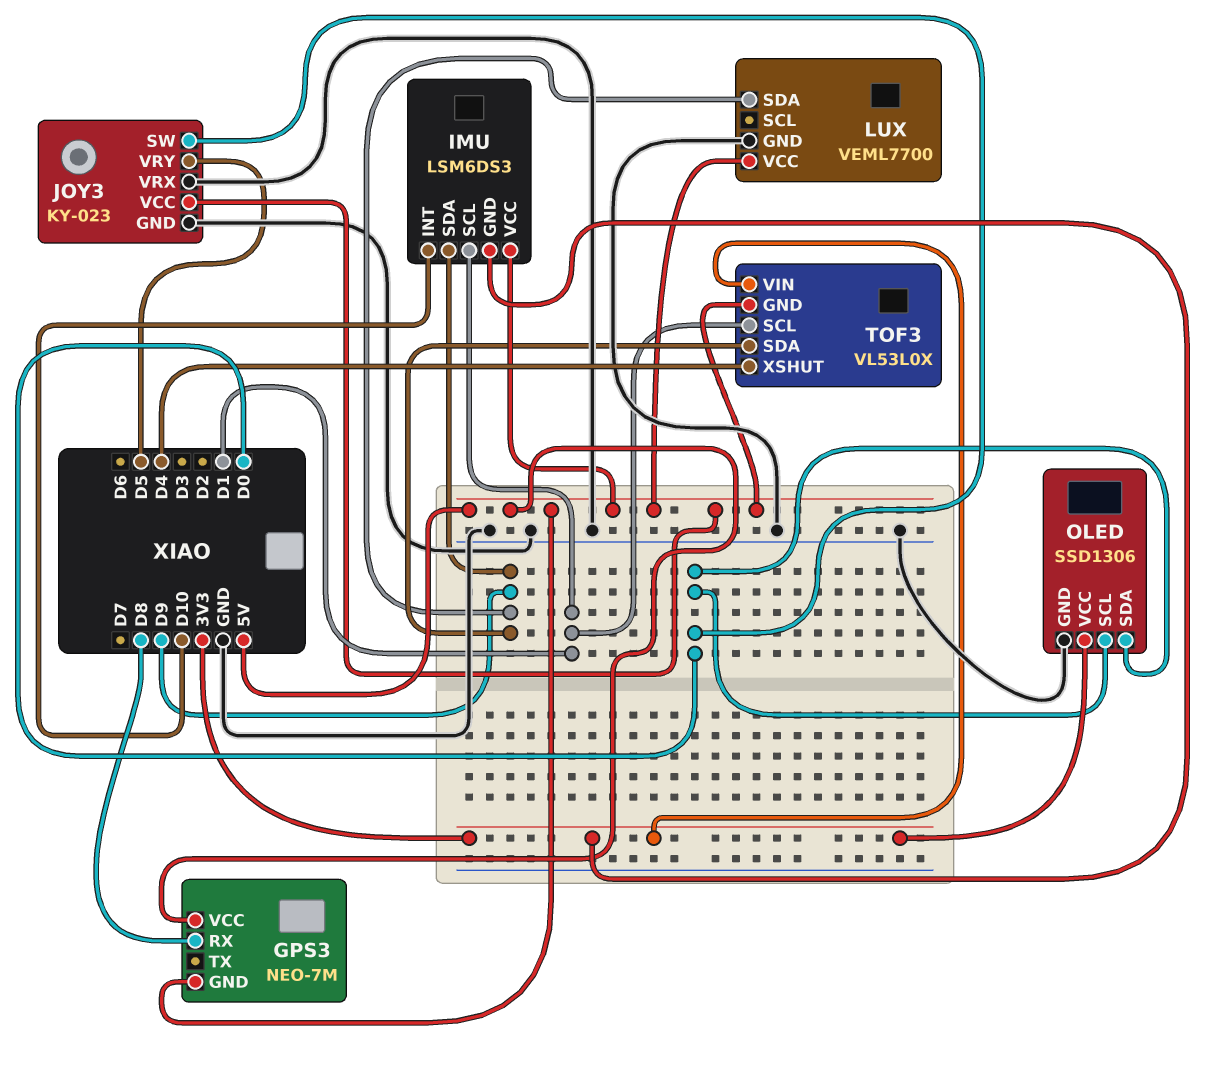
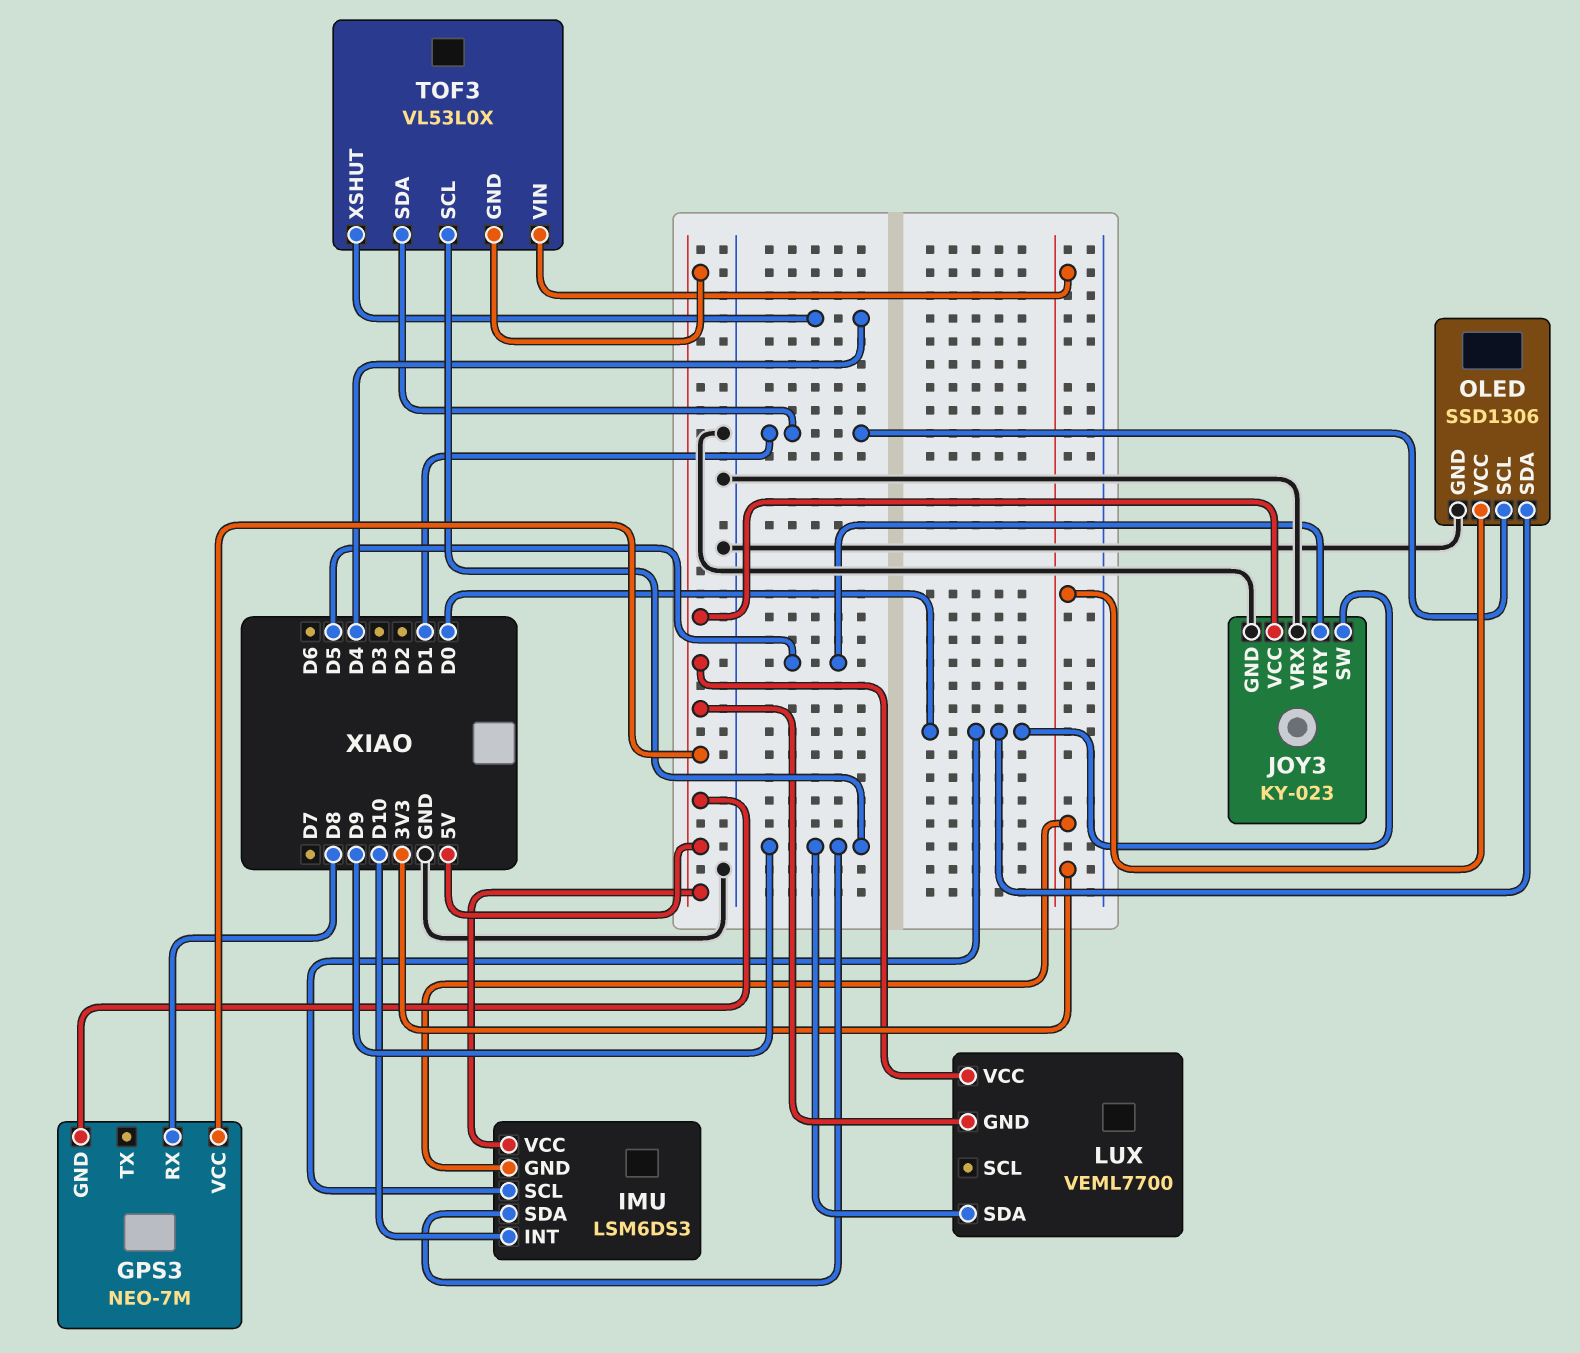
IMU pin SCL: D1 -> D0
LUX pin GND: GND -> 5V
OLED pin SCL: D0 -> D1
TOF3 pin SCL: D1 -> D9
TOF3 pin SDA: D9 -> D1

